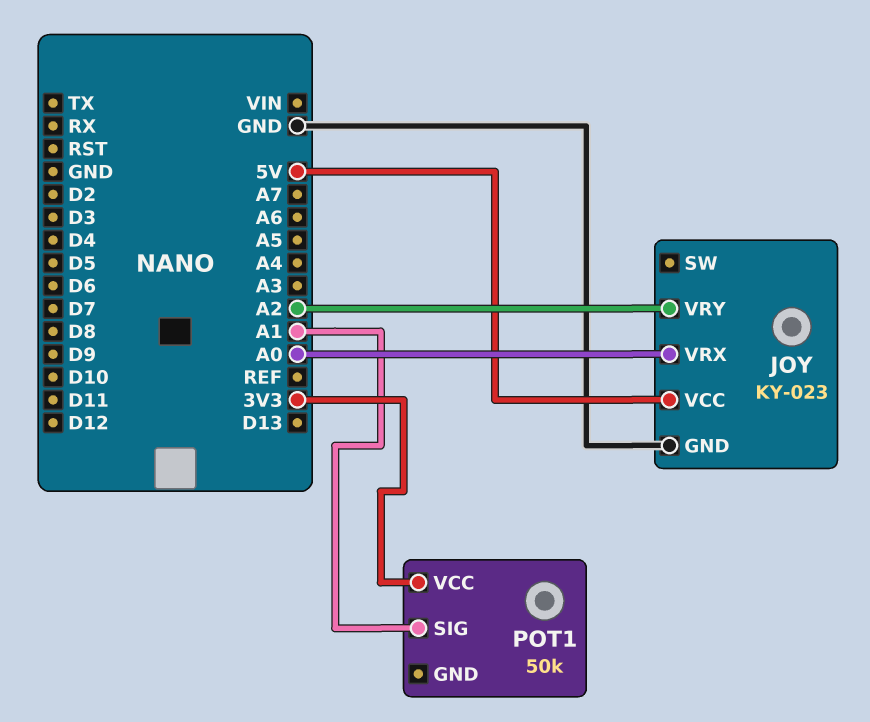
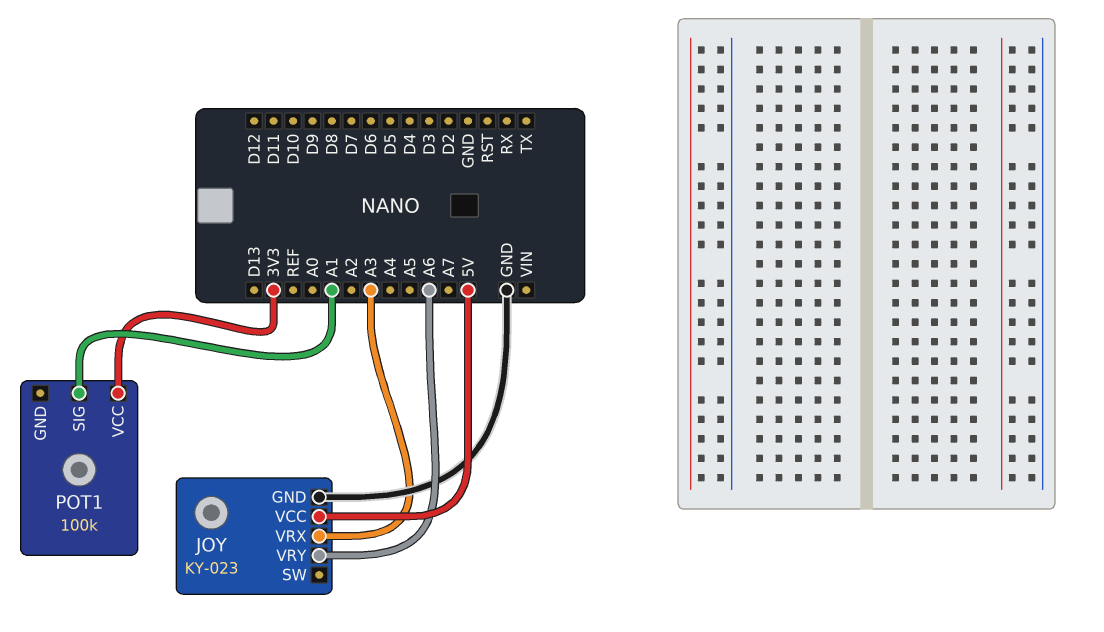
JOY pin VRX: A0 -> A3
JOY pin VRY: A2 -> A6
POT1: 50k -> 100k

